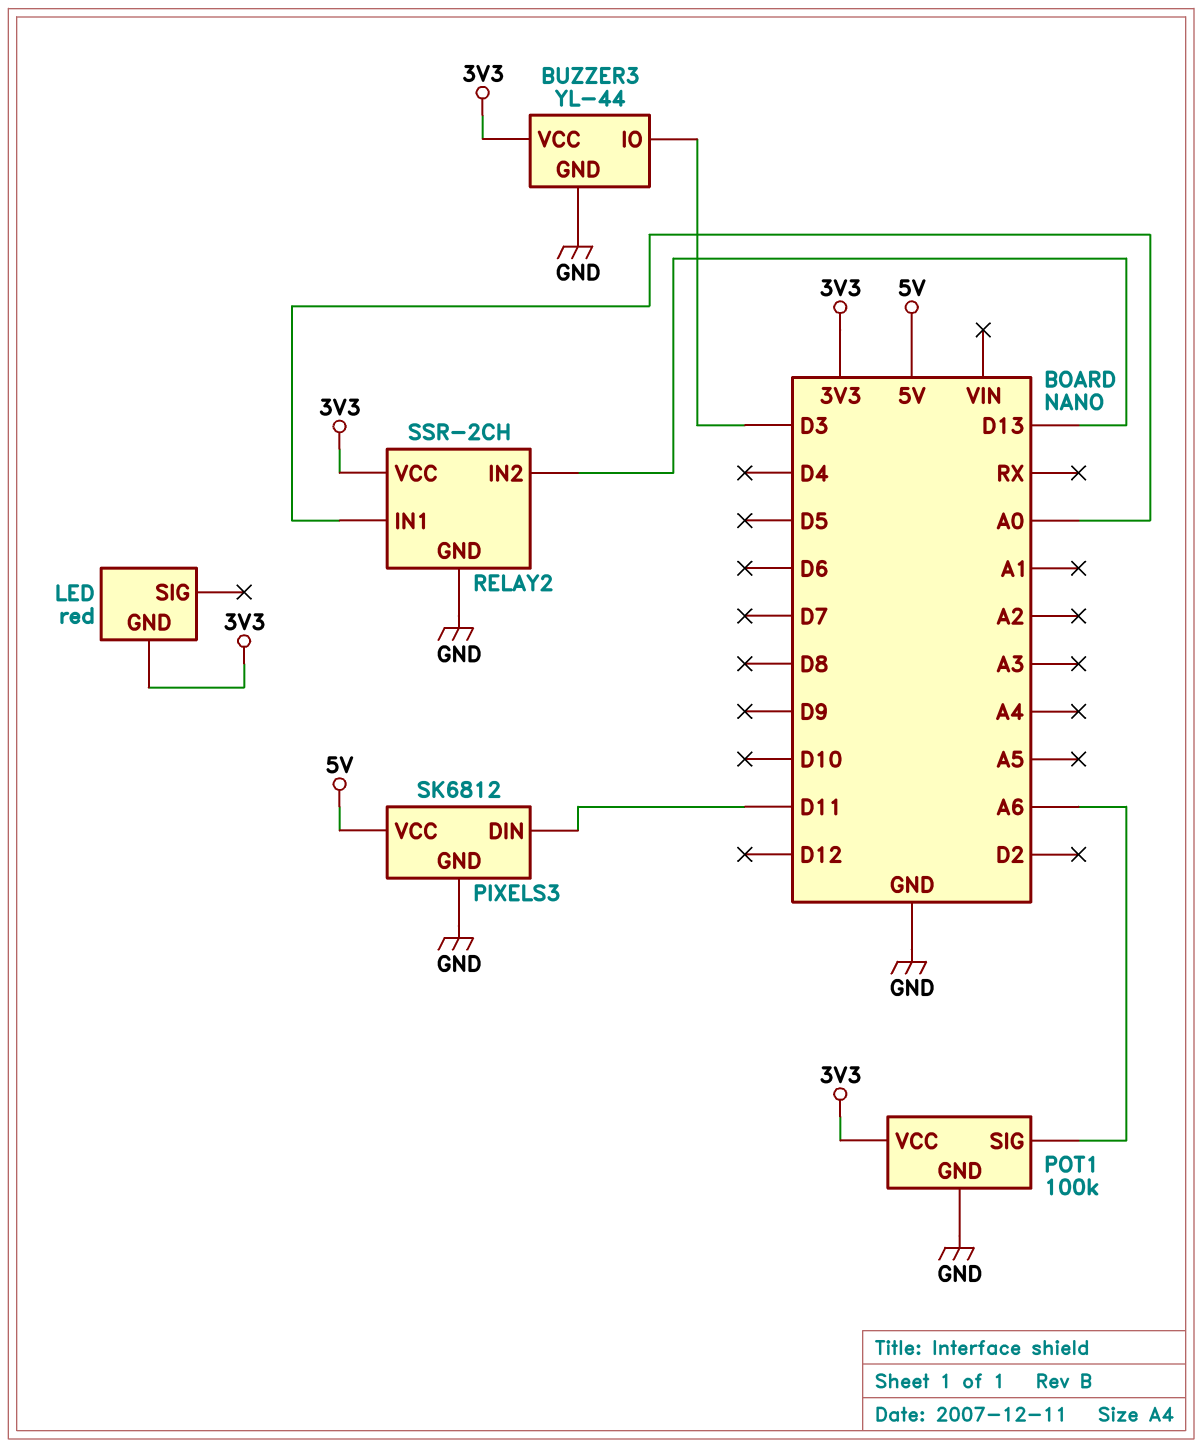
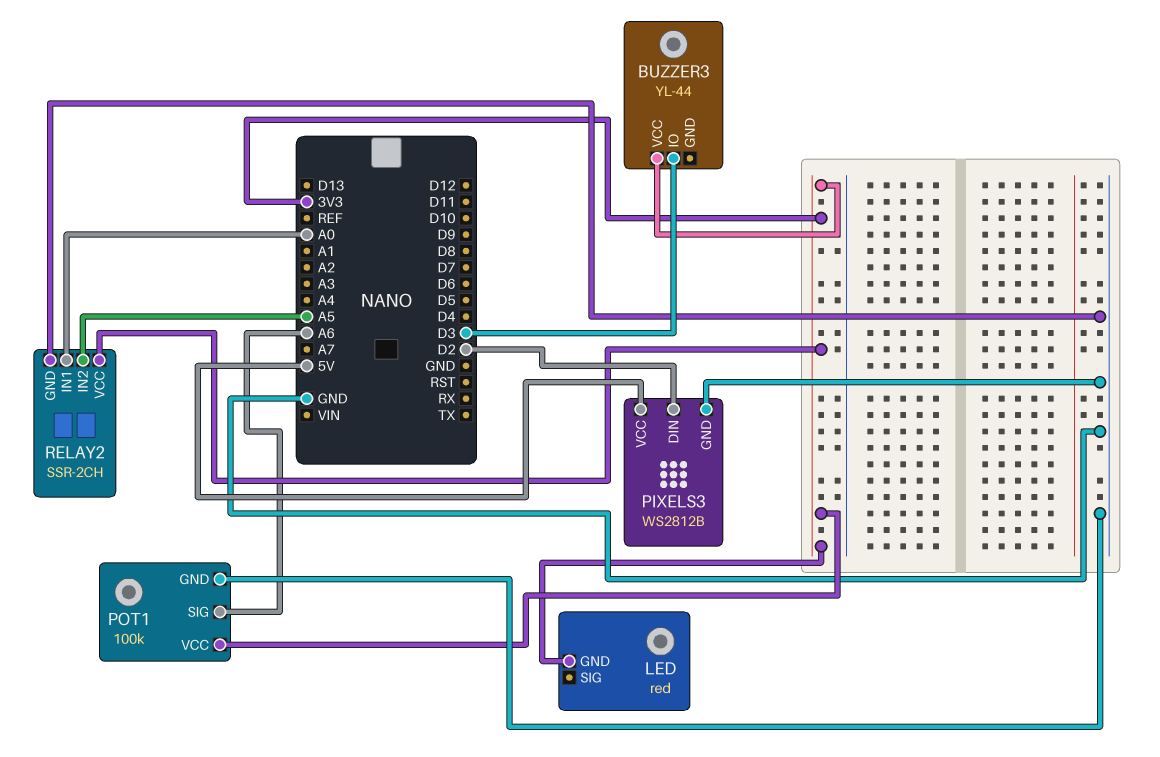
BUZZER3 pin GND: GND -> none
PIXELS3: SK6812 -> WS2812B
PIXELS3 pin DIN: D11 -> D2
RELAY2 pin IN2: D13 -> A5

